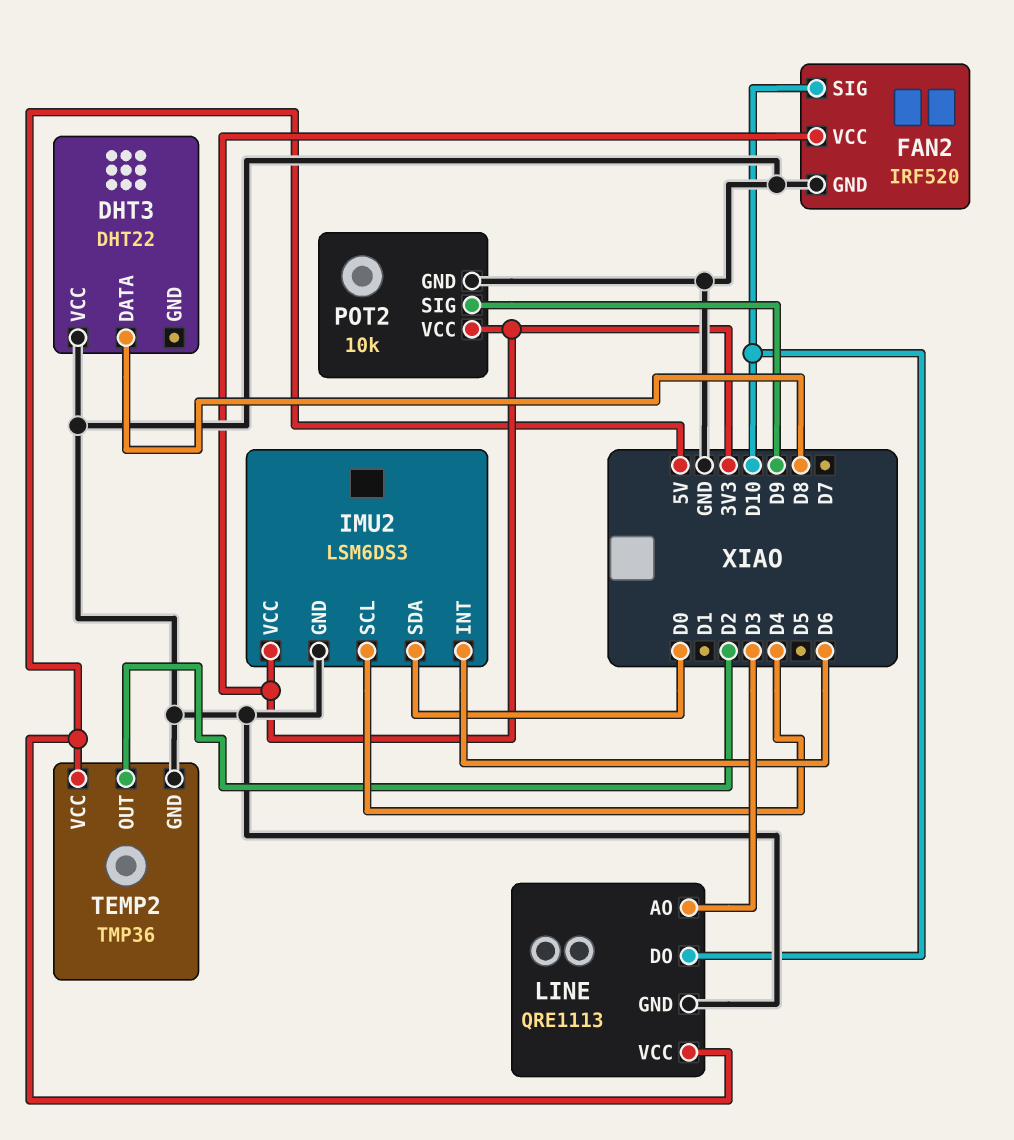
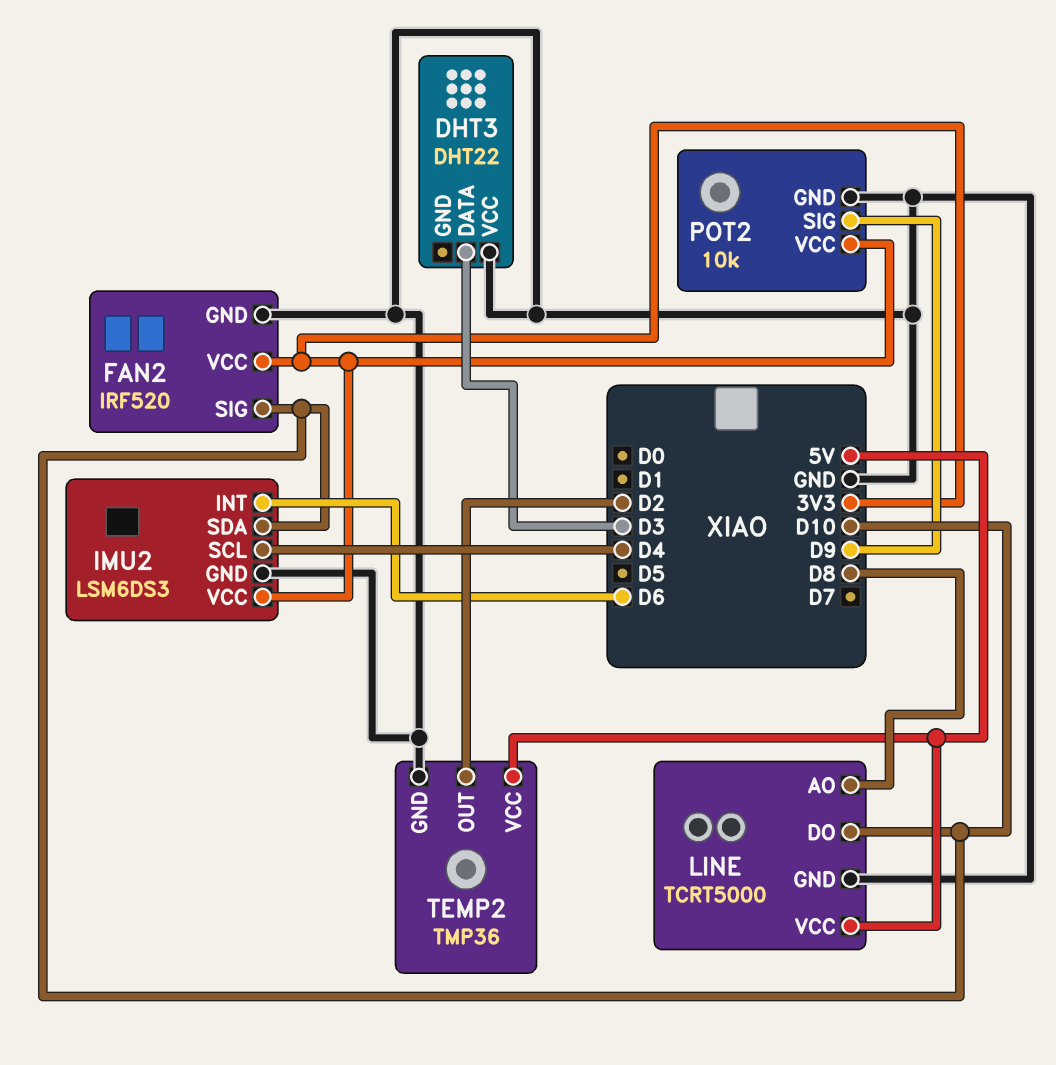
DHT3 pin DATA: D8 -> D3
IMU2 pin SDA: D0 -> D10
LINE: QRE1113 -> TCRT5000
LINE pin AO: D3 -> D8

